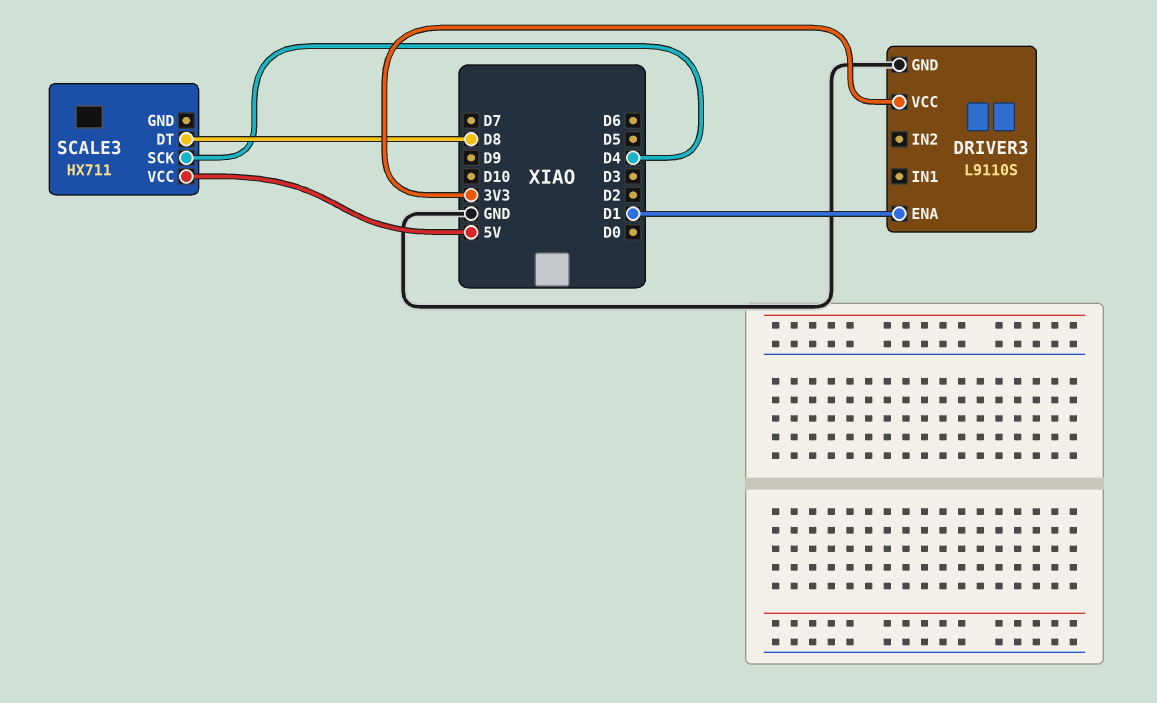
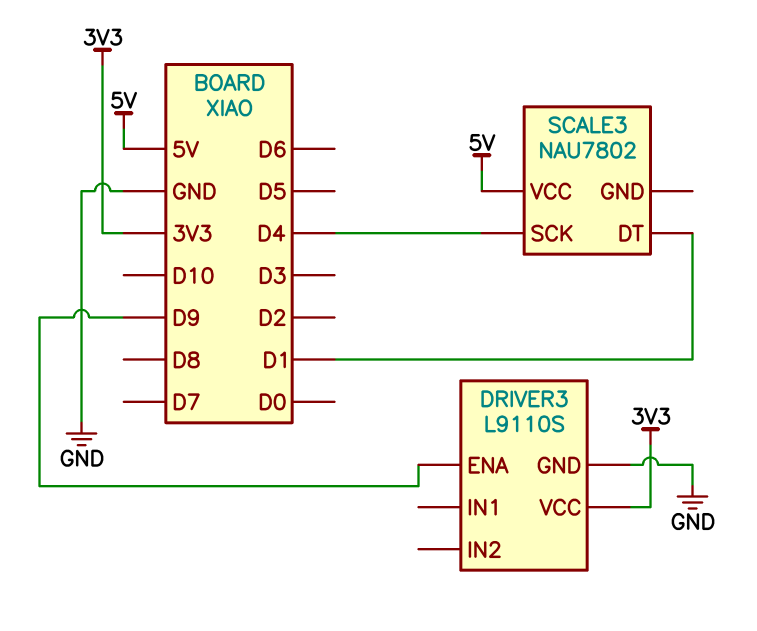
DRIVER3 pin ENA: D1 -> D9
SCALE3: HX711 -> NAU7802
SCALE3 pin DT: D8 -> D1

